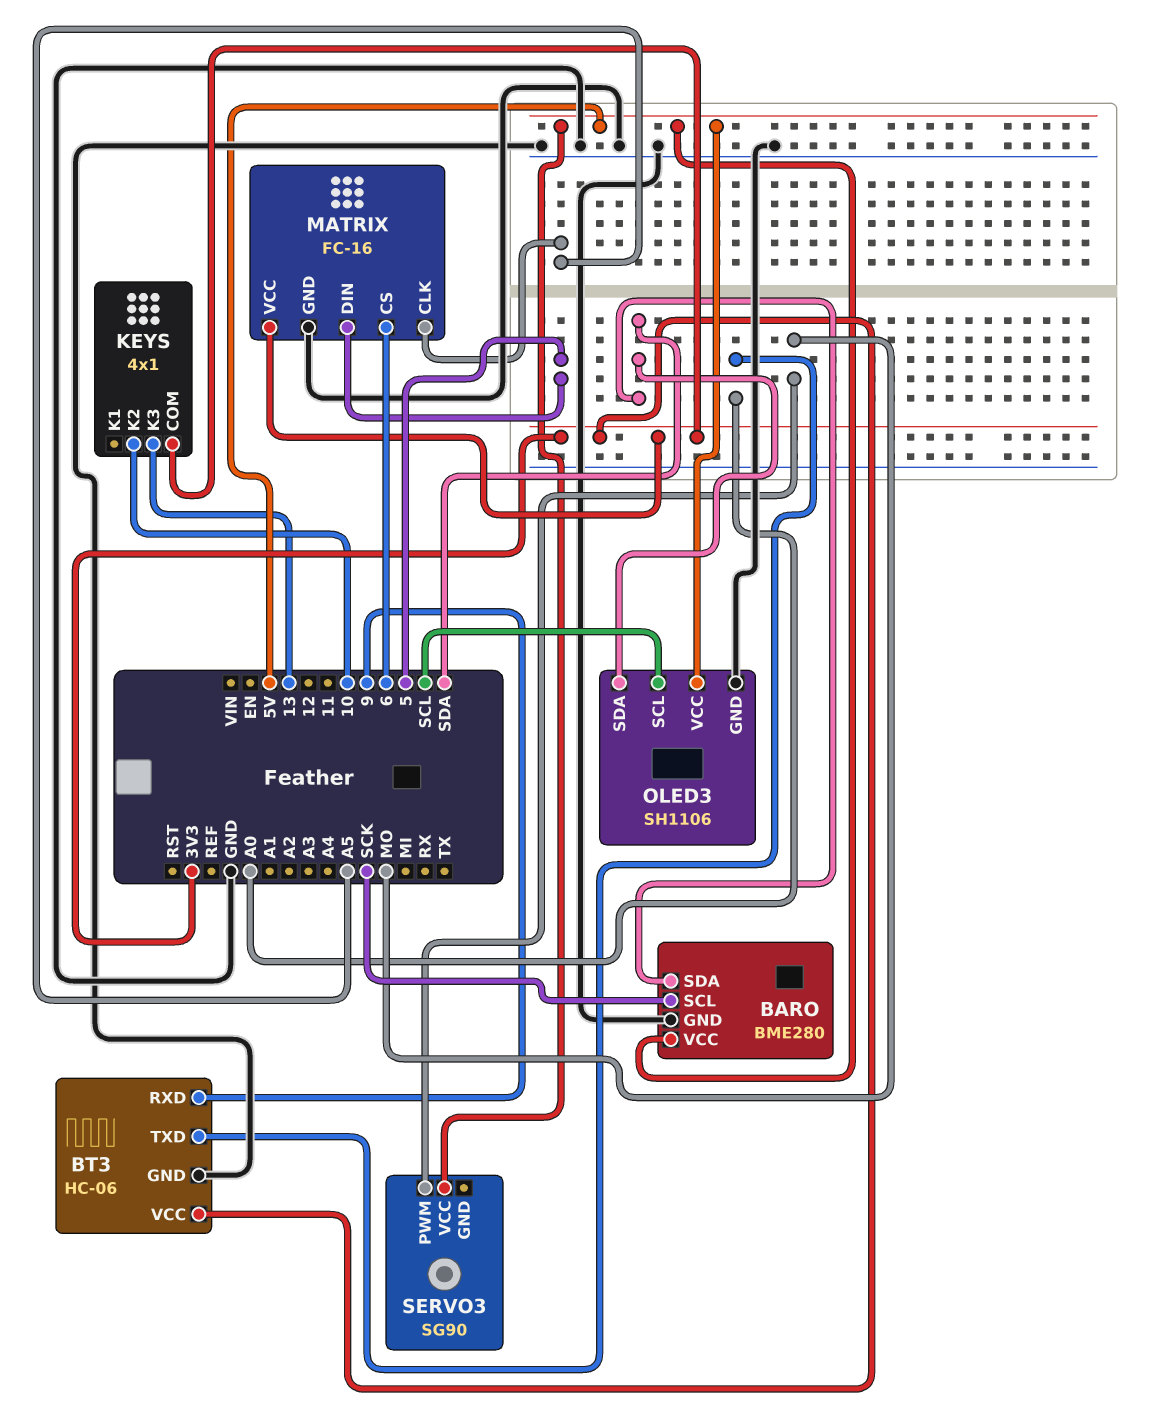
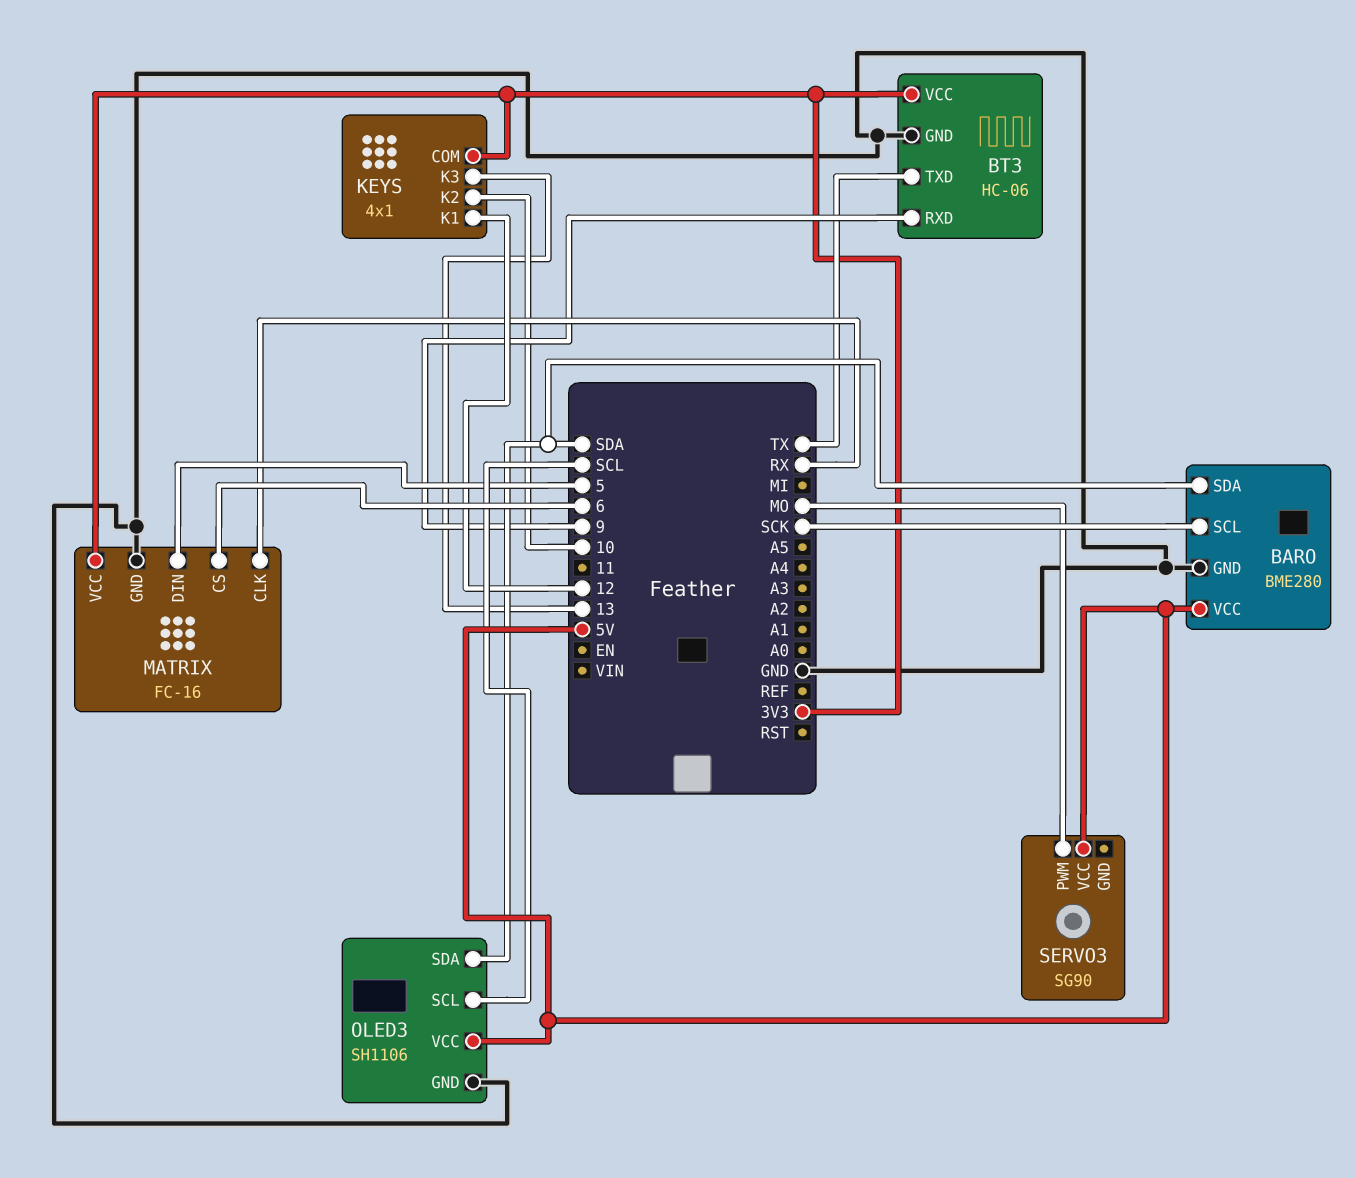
BT3 pin TXD: A0 -> TX
KEYS pin K1: none -> 12
MATRIX pin CLK: A5 -> RX

